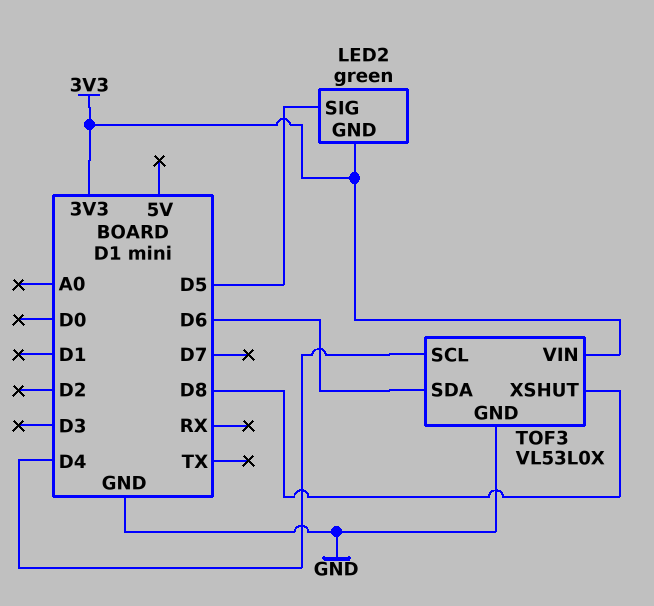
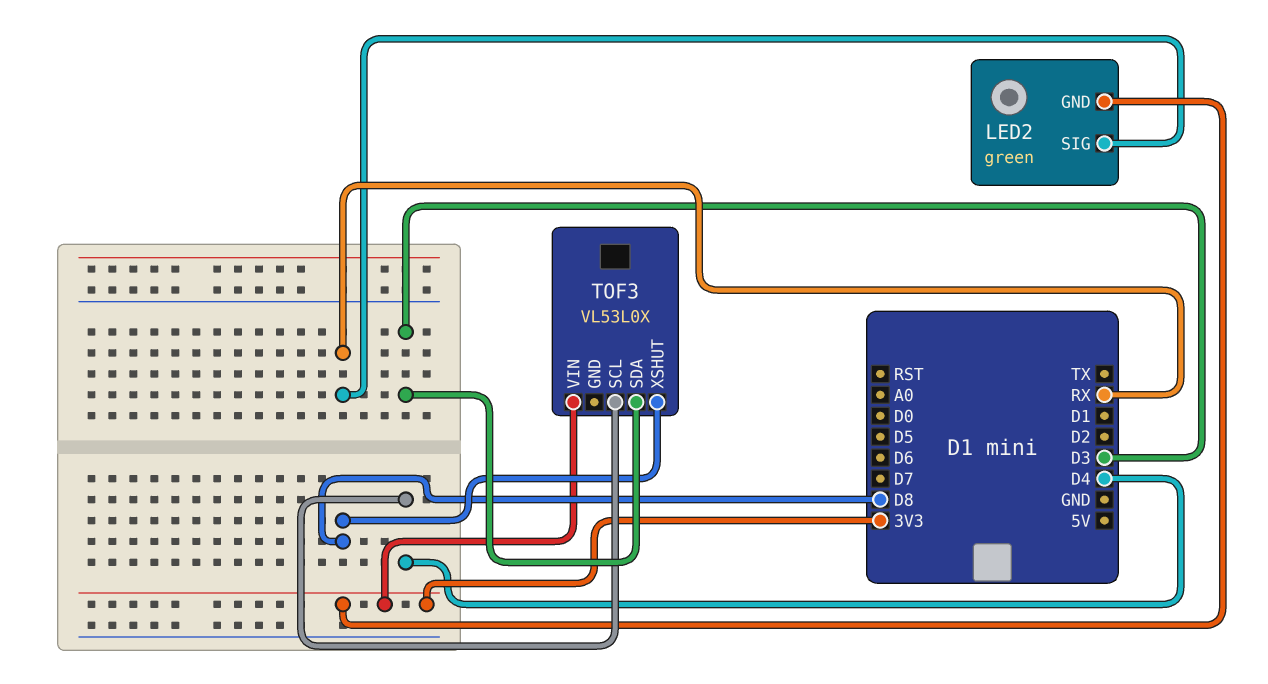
LED2 pin SIG: D5 -> RX
TOF3 pin GND: GND -> none
TOF3 pin SDA: D6 -> D3

